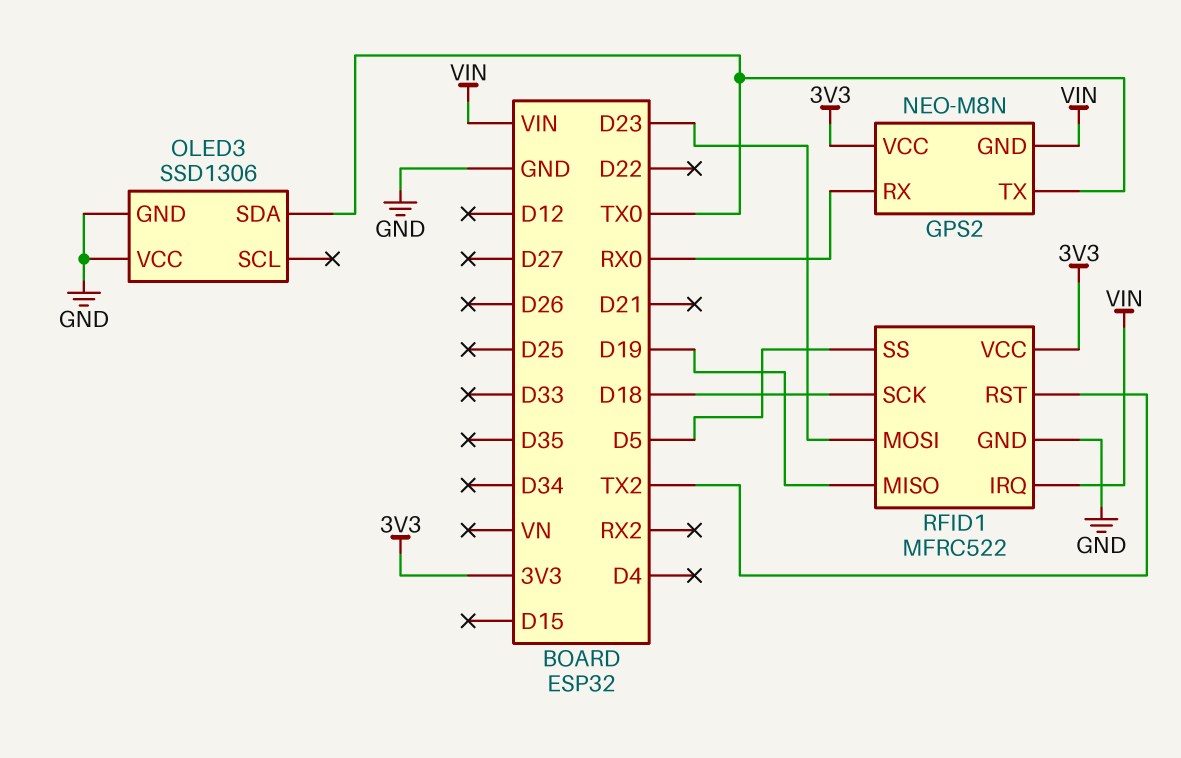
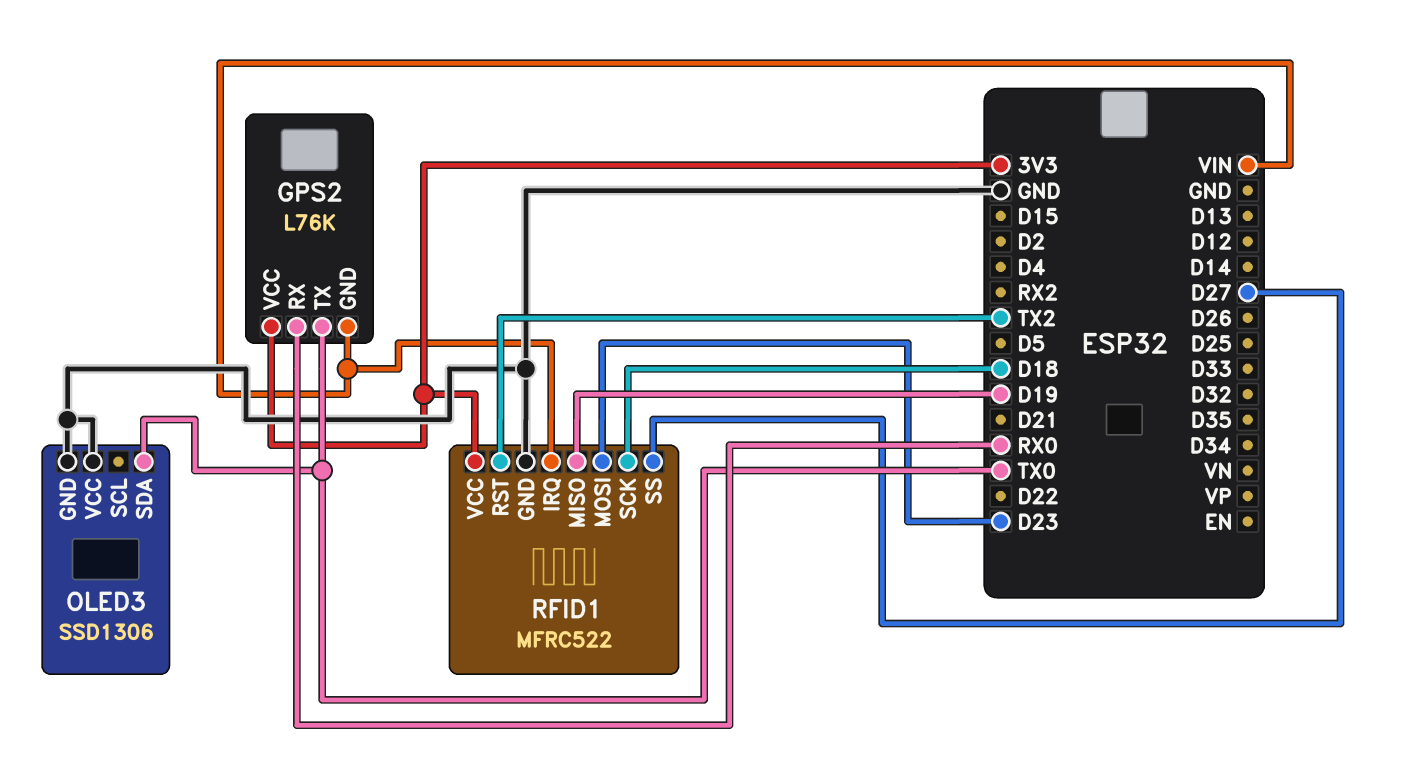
GPS2: NEO-M8N -> L76K
RFID1 pin SS: D5 -> D27

